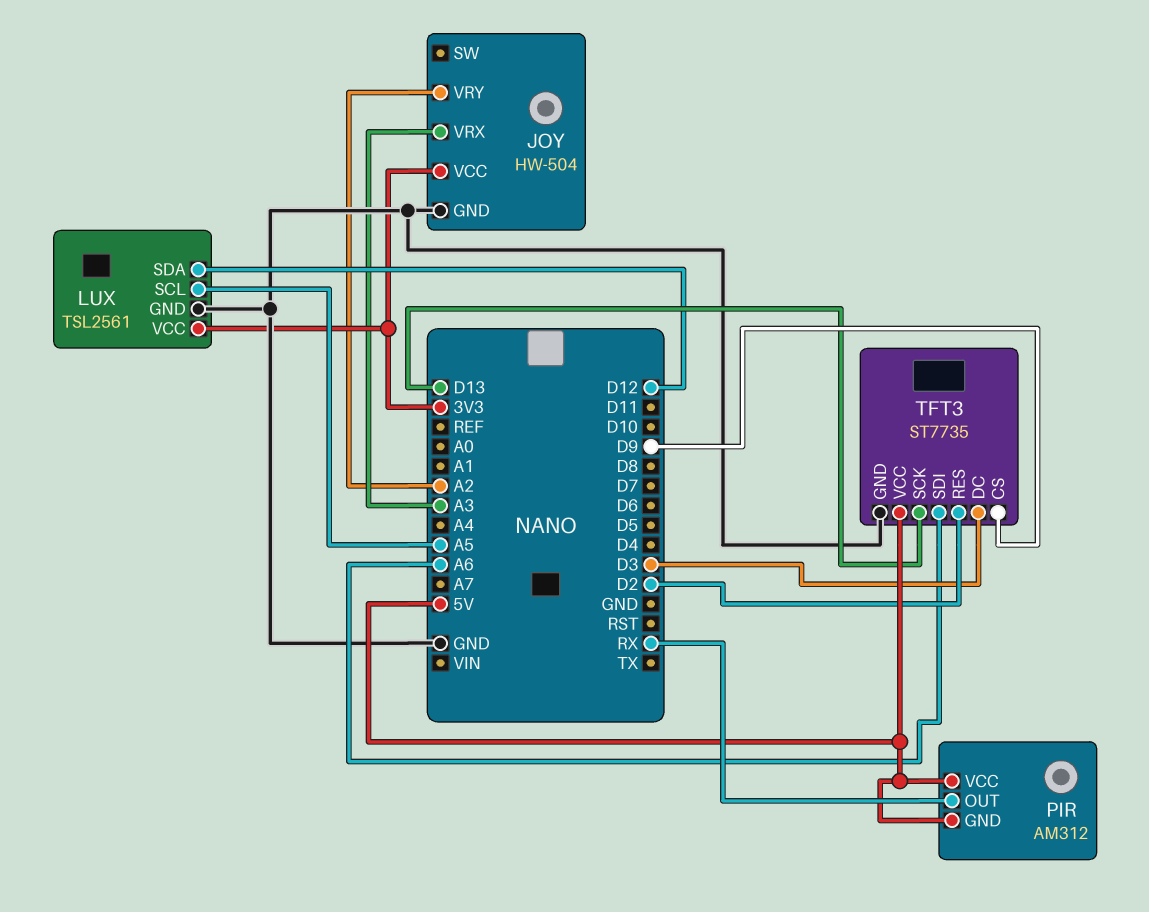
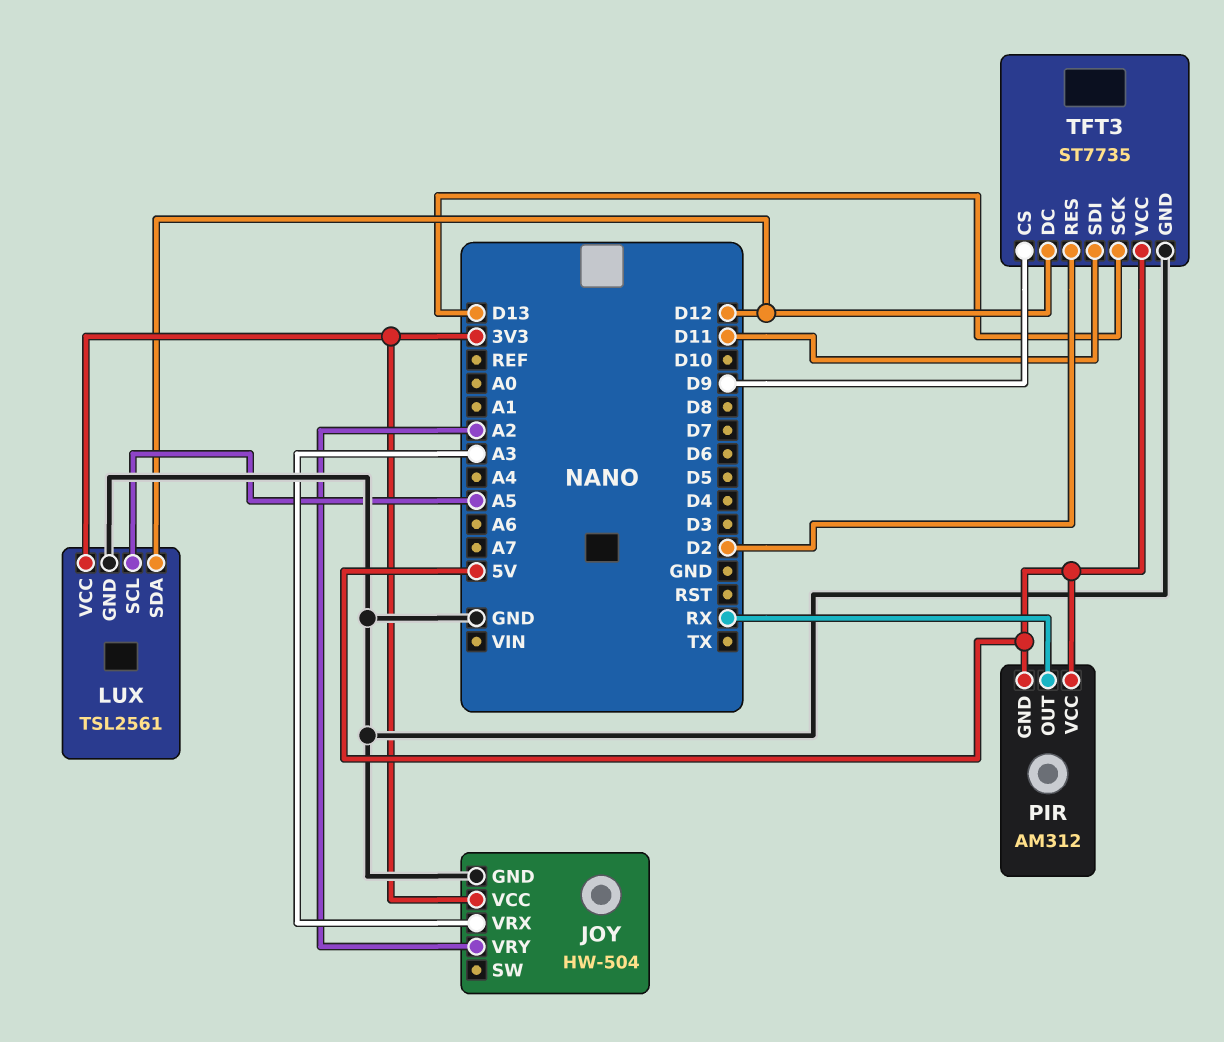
TFT3 pin DC: D3 -> D12
TFT3 pin SDI: A6 -> D11

